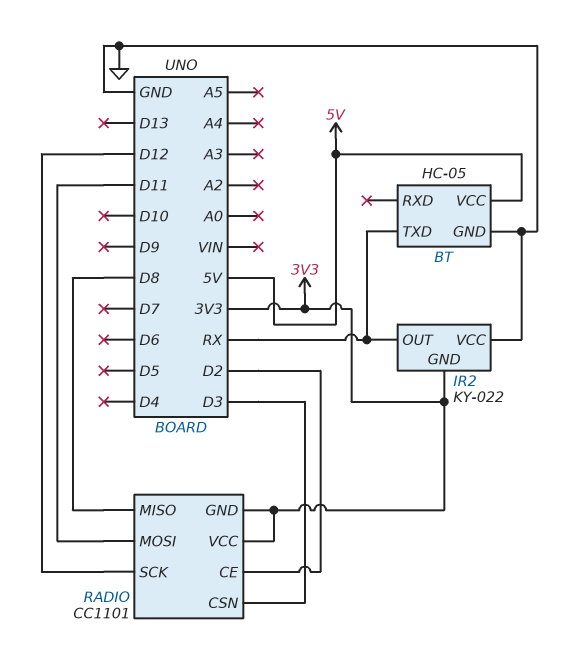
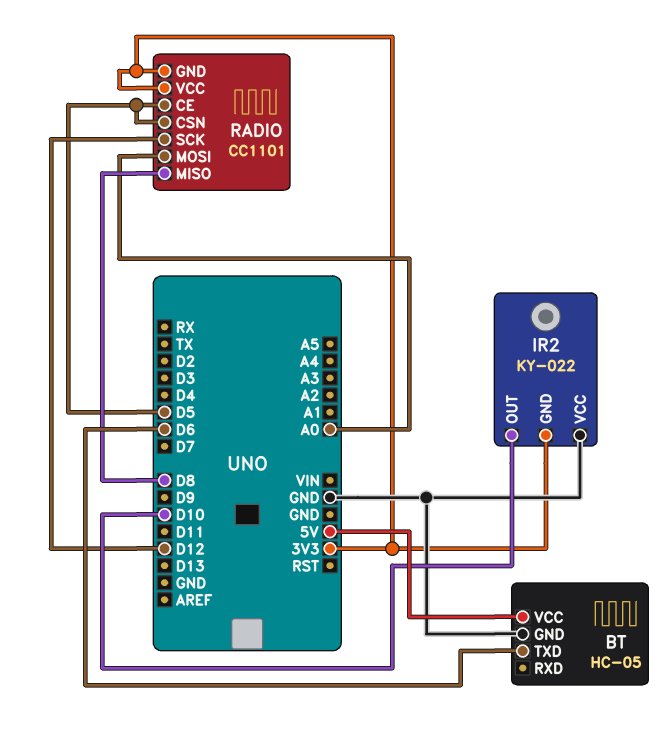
BT pin TXD: RX -> D6
IR2 pin OUT: RX -> D10
RADIO pin CE: D2 -> D5
RADIO pin CSN: D3 -> D5
RADIO pin MOSI: D11 -> A0

